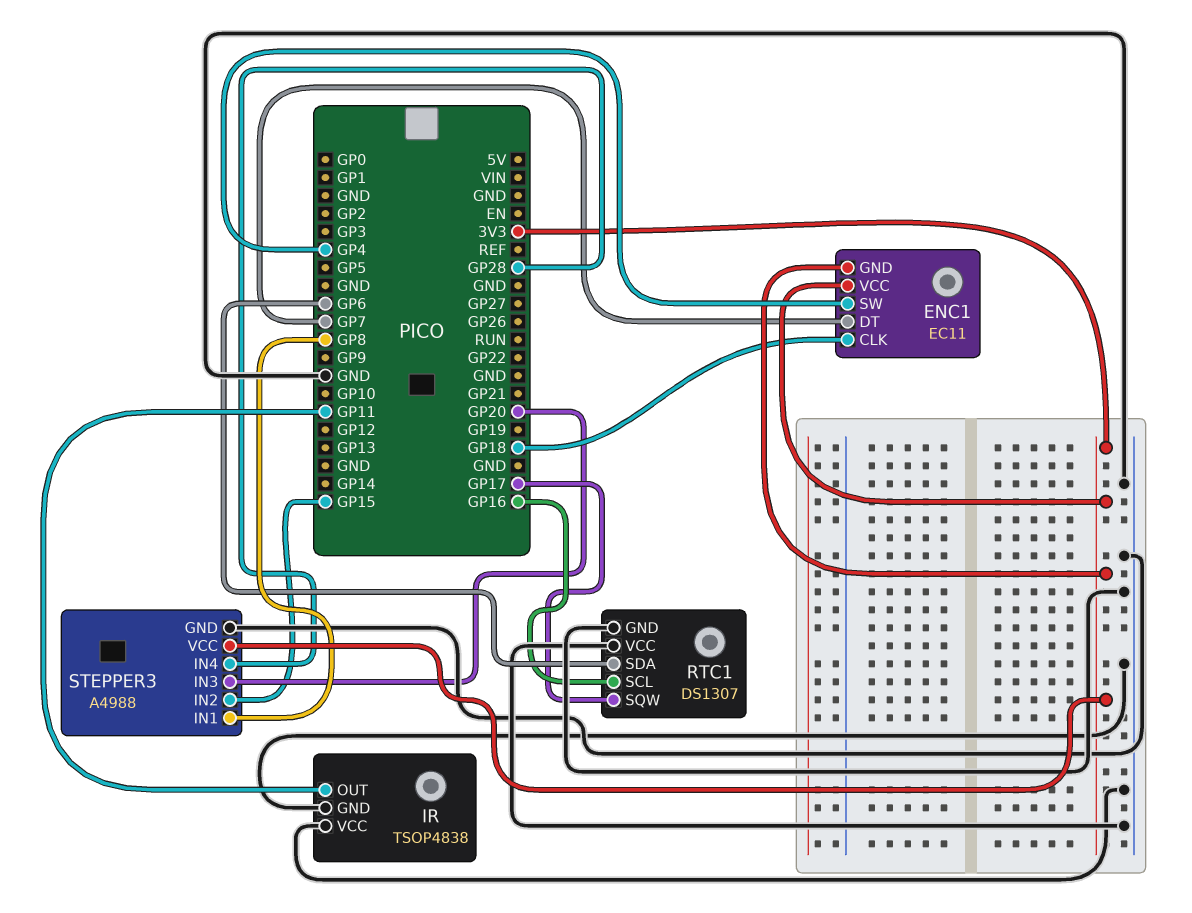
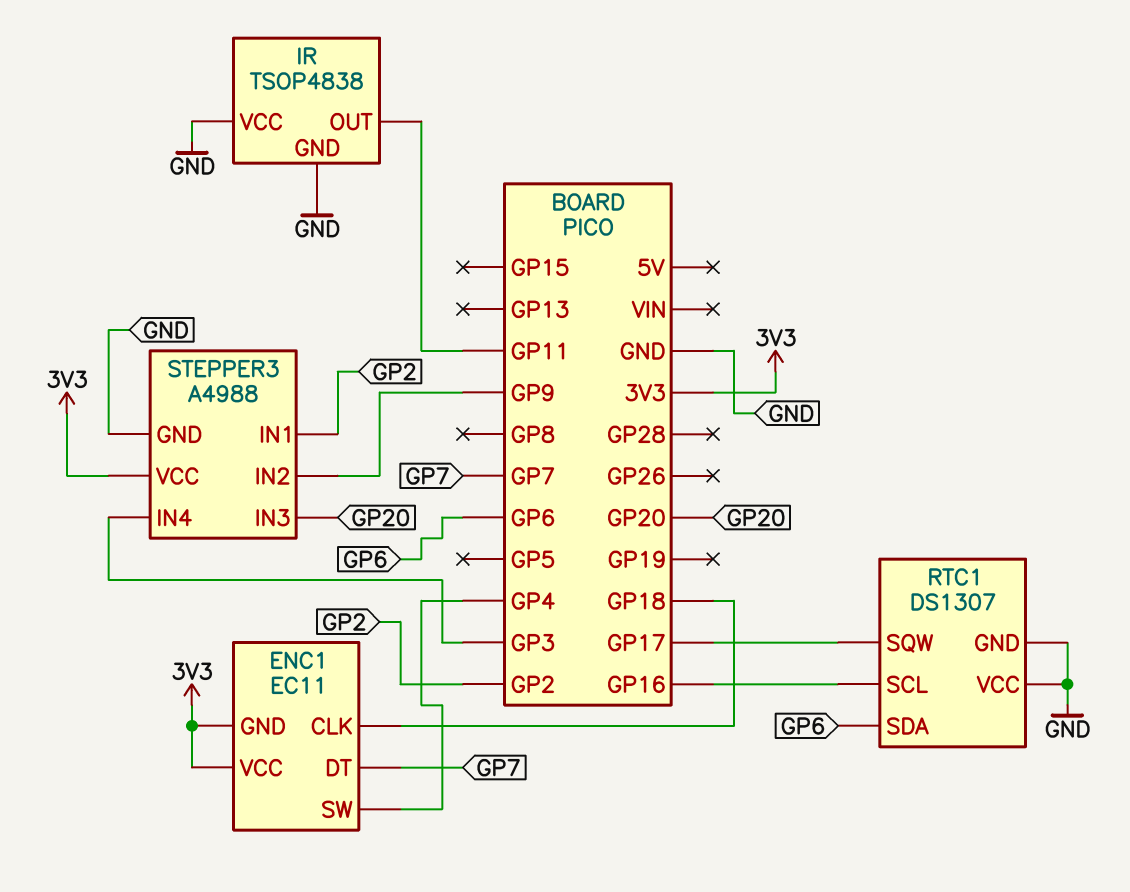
STEPPER3 pin IN1: GP8 -> GP2
STEPPER3 pin IN2: GP15 -> GP9
STEPPER3 pin IN4: GP28 -> GP3

